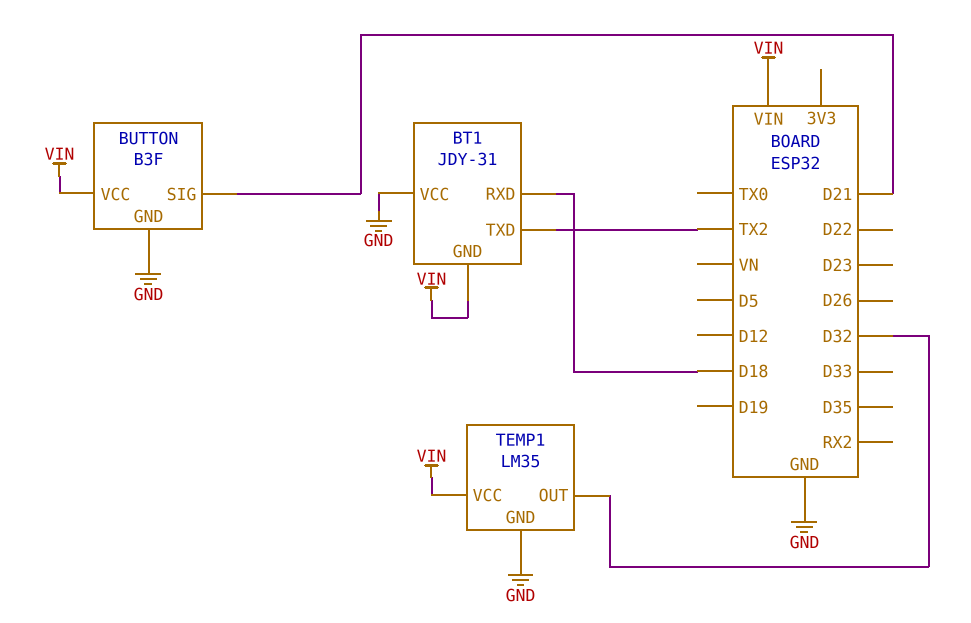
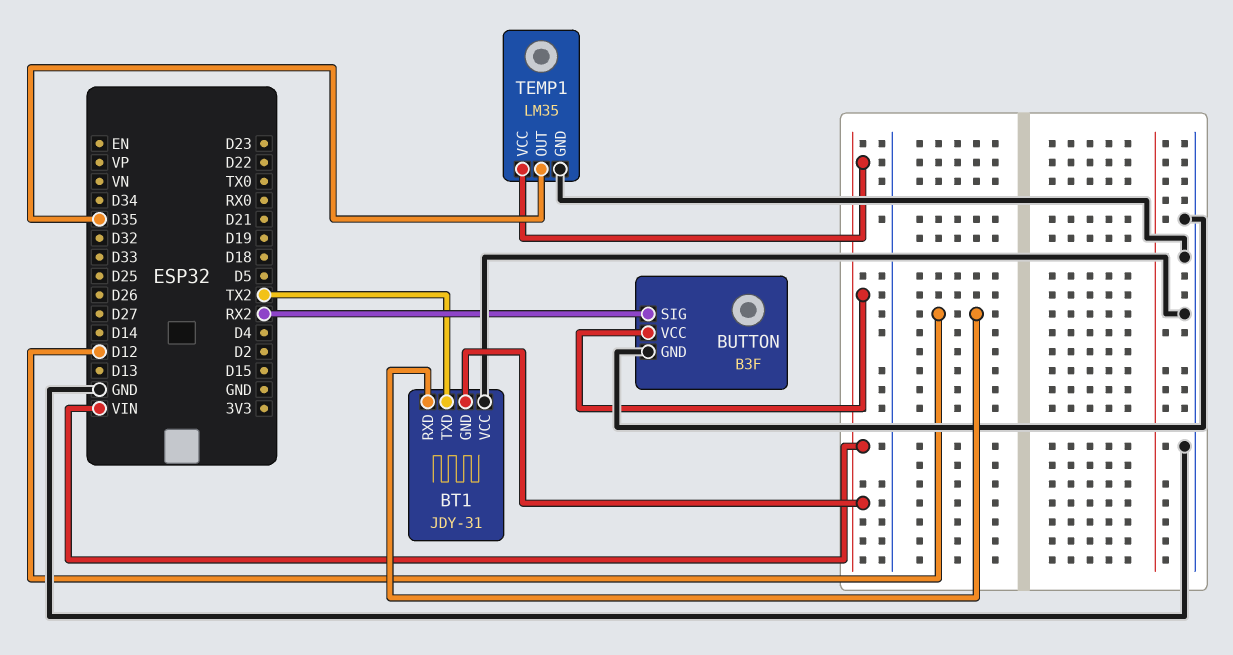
BT1 pin RXD: D18 -> D12
BUTTON pin SIG: D21 -> RX2
TEMP1 pin OUT: D32 -> D35

